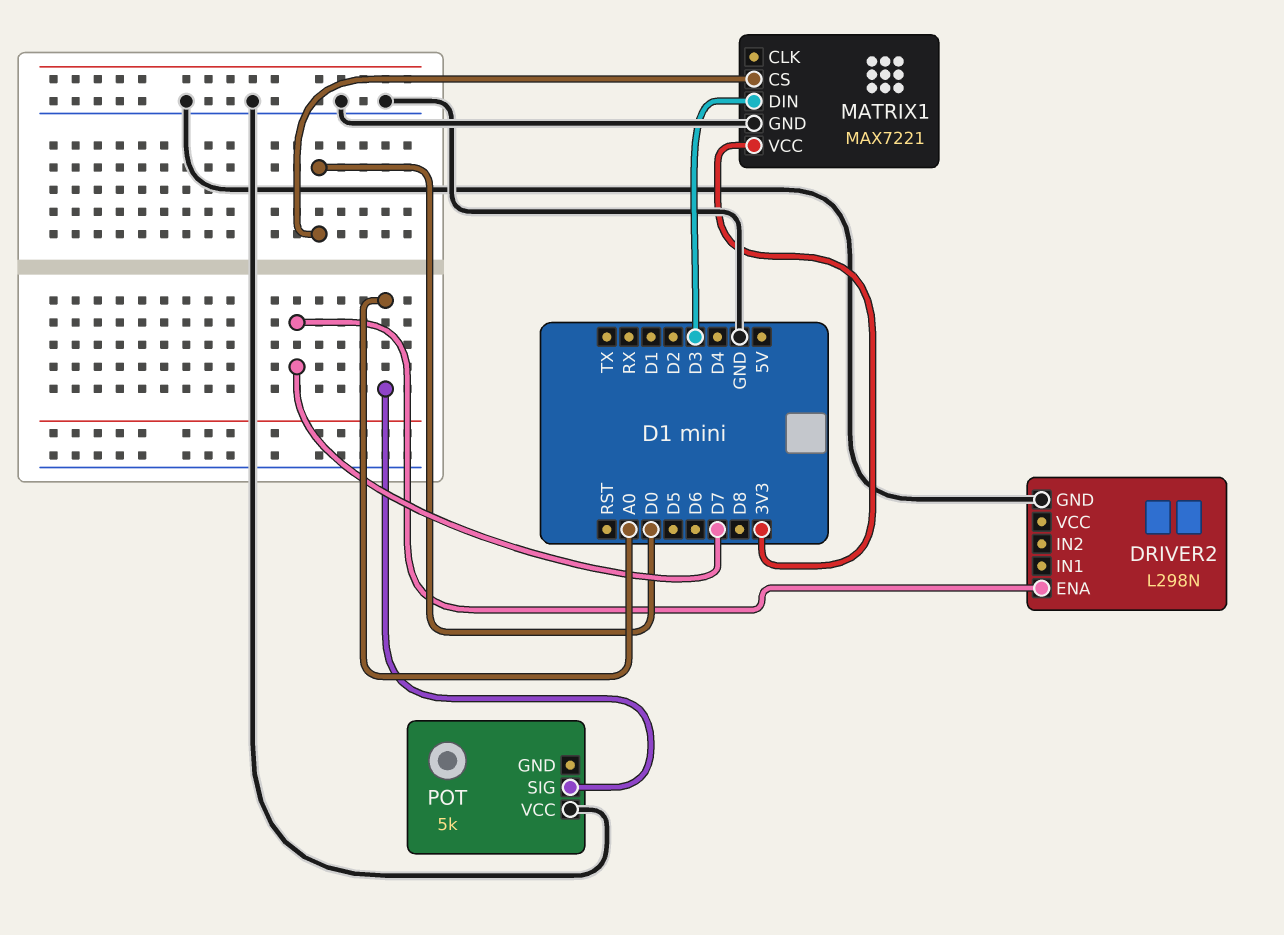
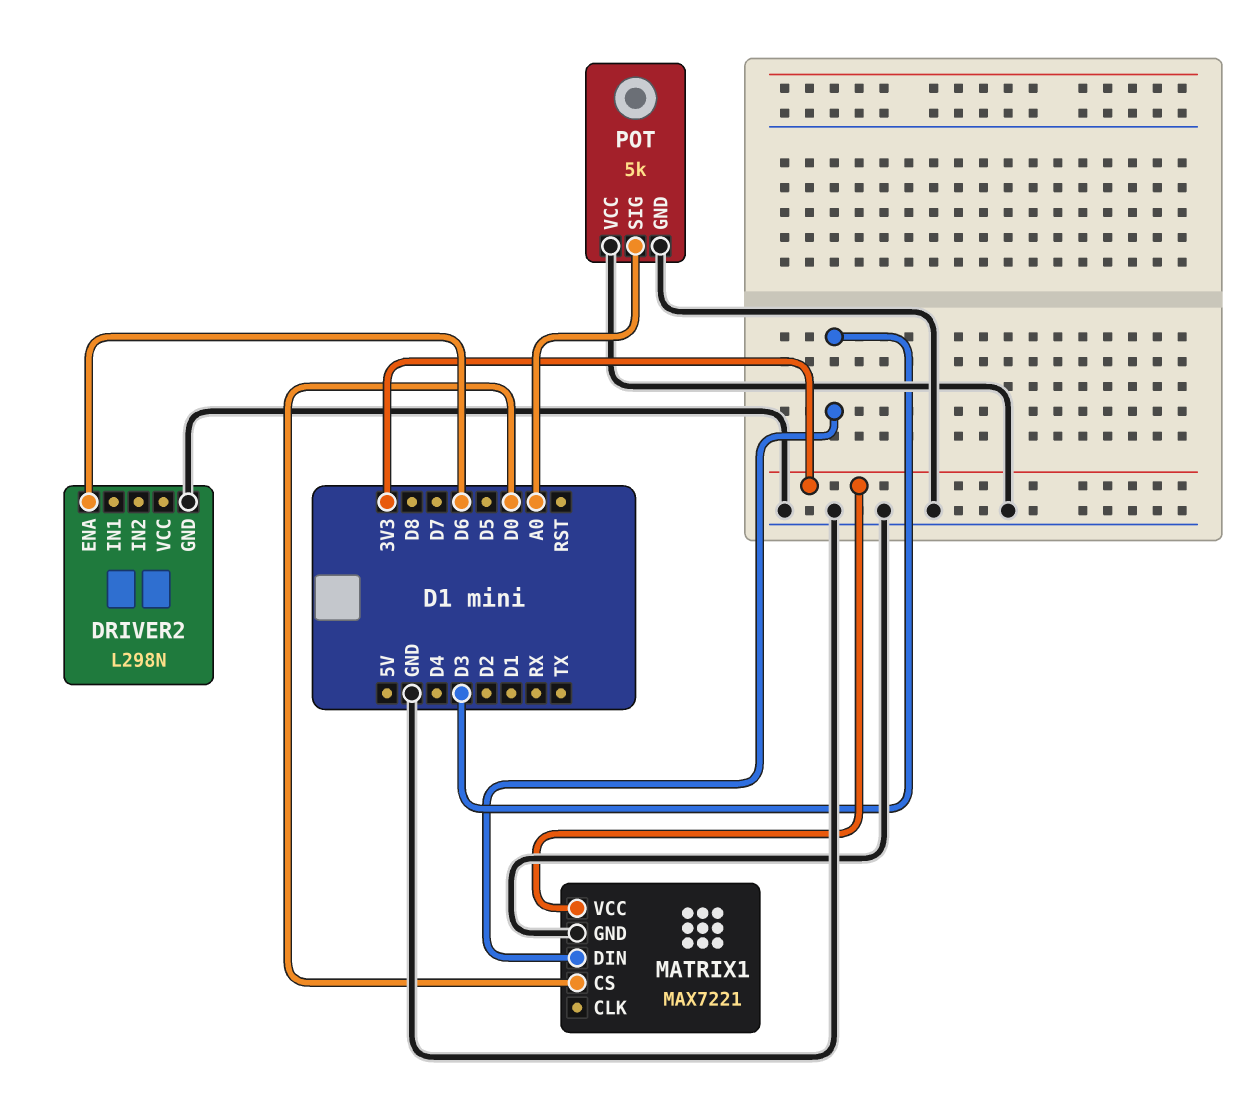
DRIVER2 pin ENA: D7 -> D6
POT pin GND: none -> GND

